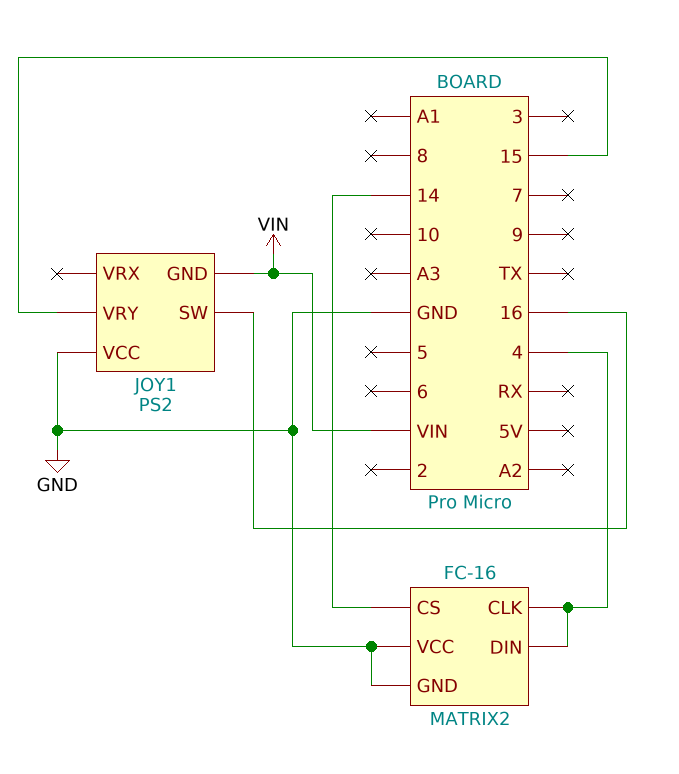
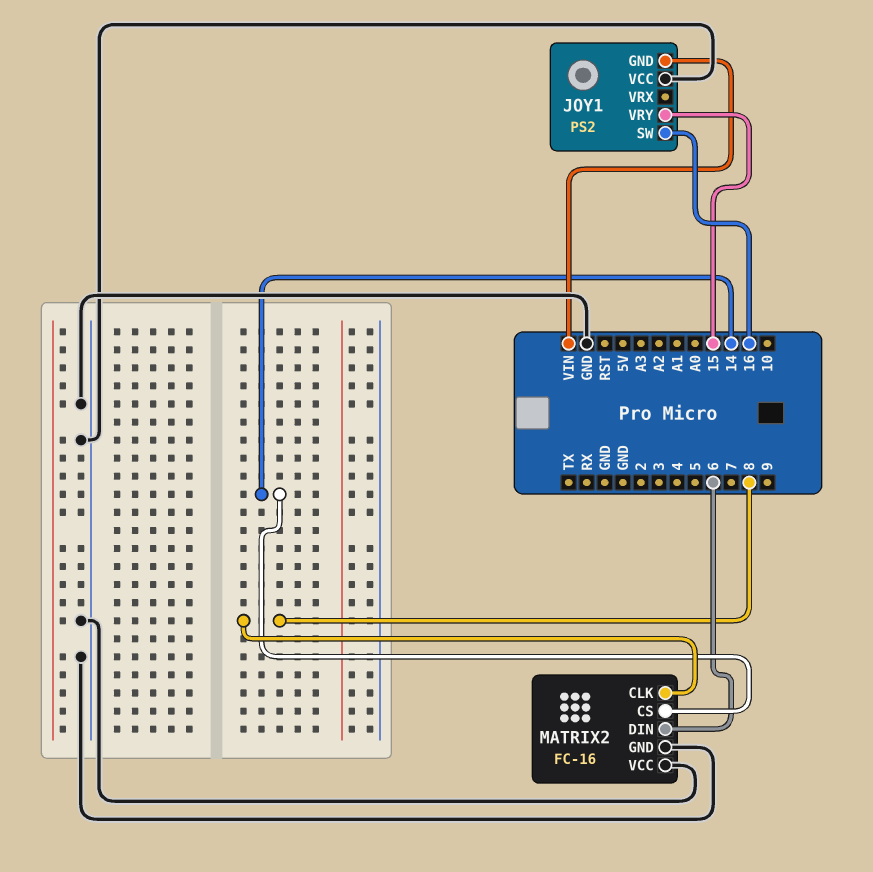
MATRIX2 pin CLK: 4 -> 8
MATRIX2 pin DIN: 4 -> 6

